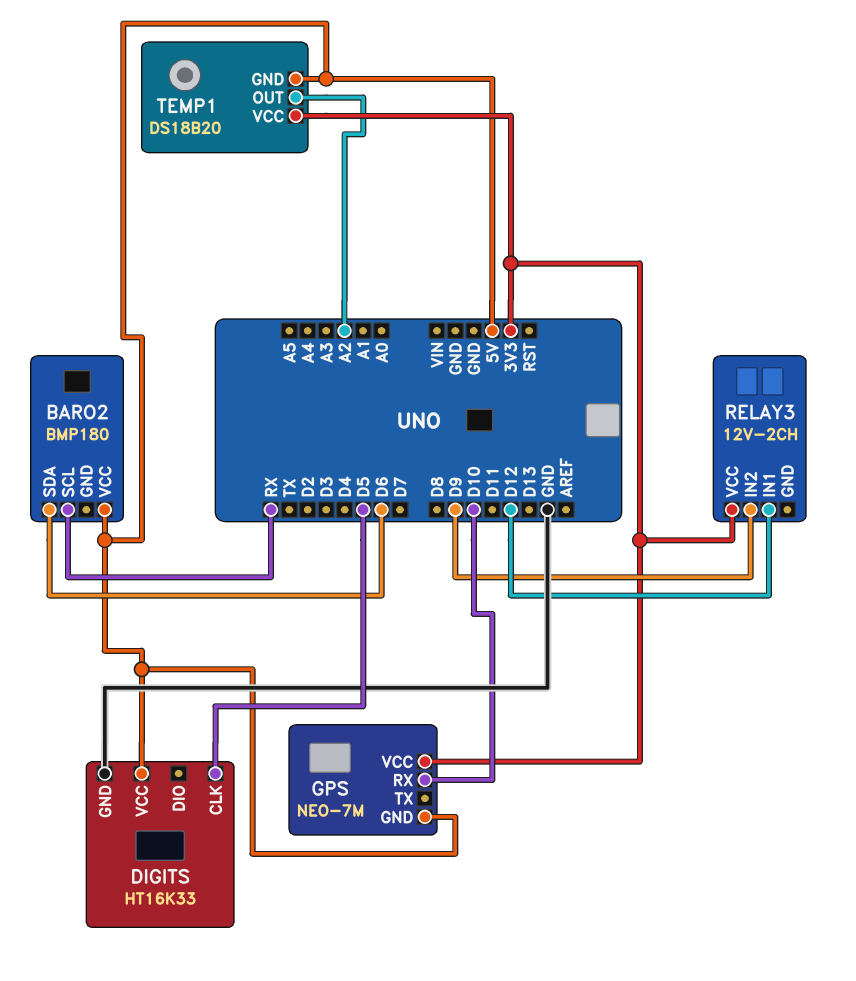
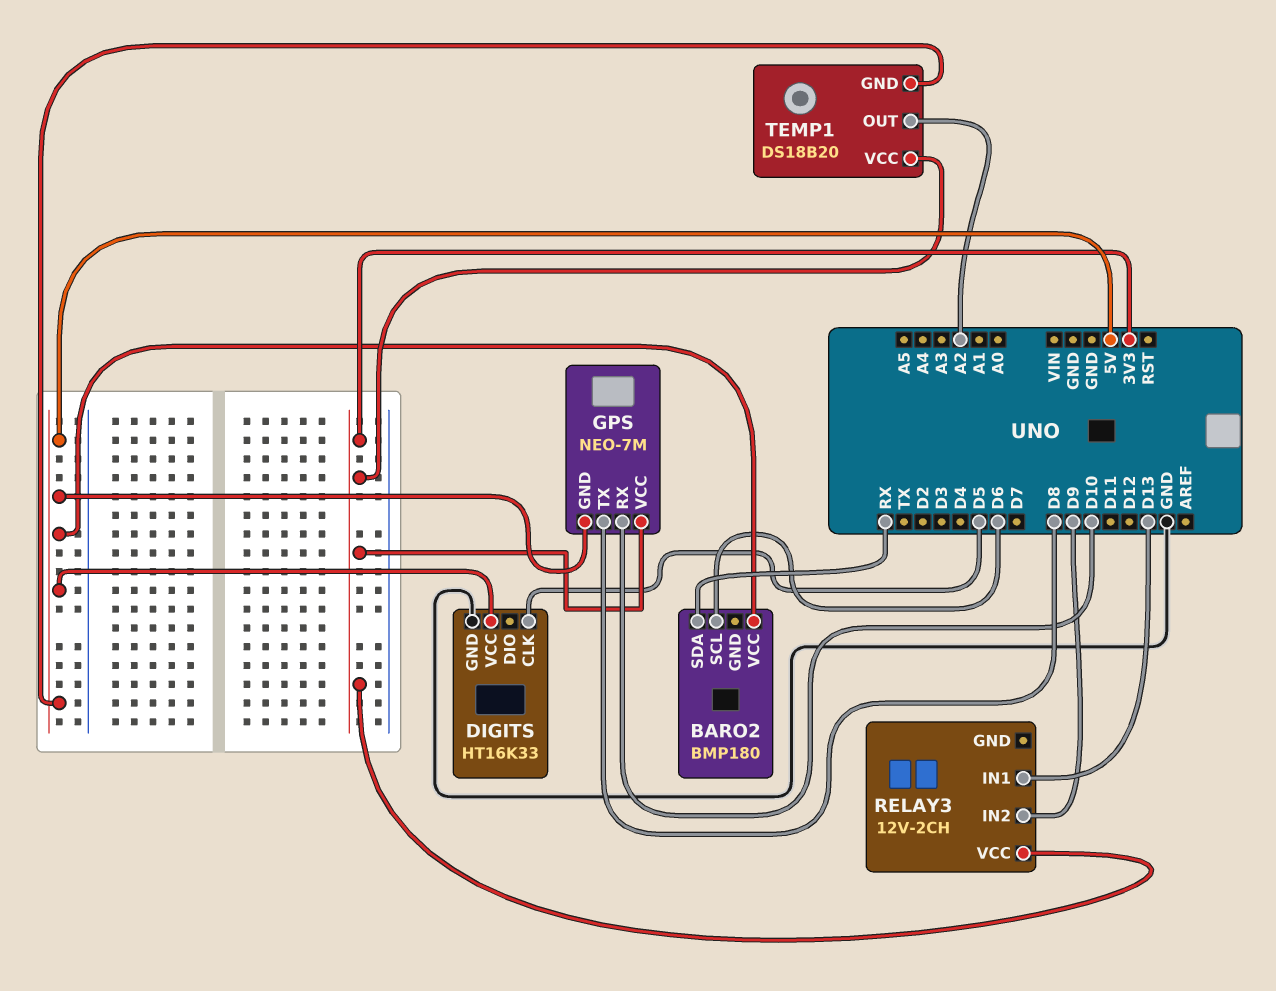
BARO2 pin SCL: RX -> D6
BARO2 pin SDA: D6 -> RX
GPS pin TX: none -> D8
RELAY3 pin IN1: D12 -> D13

